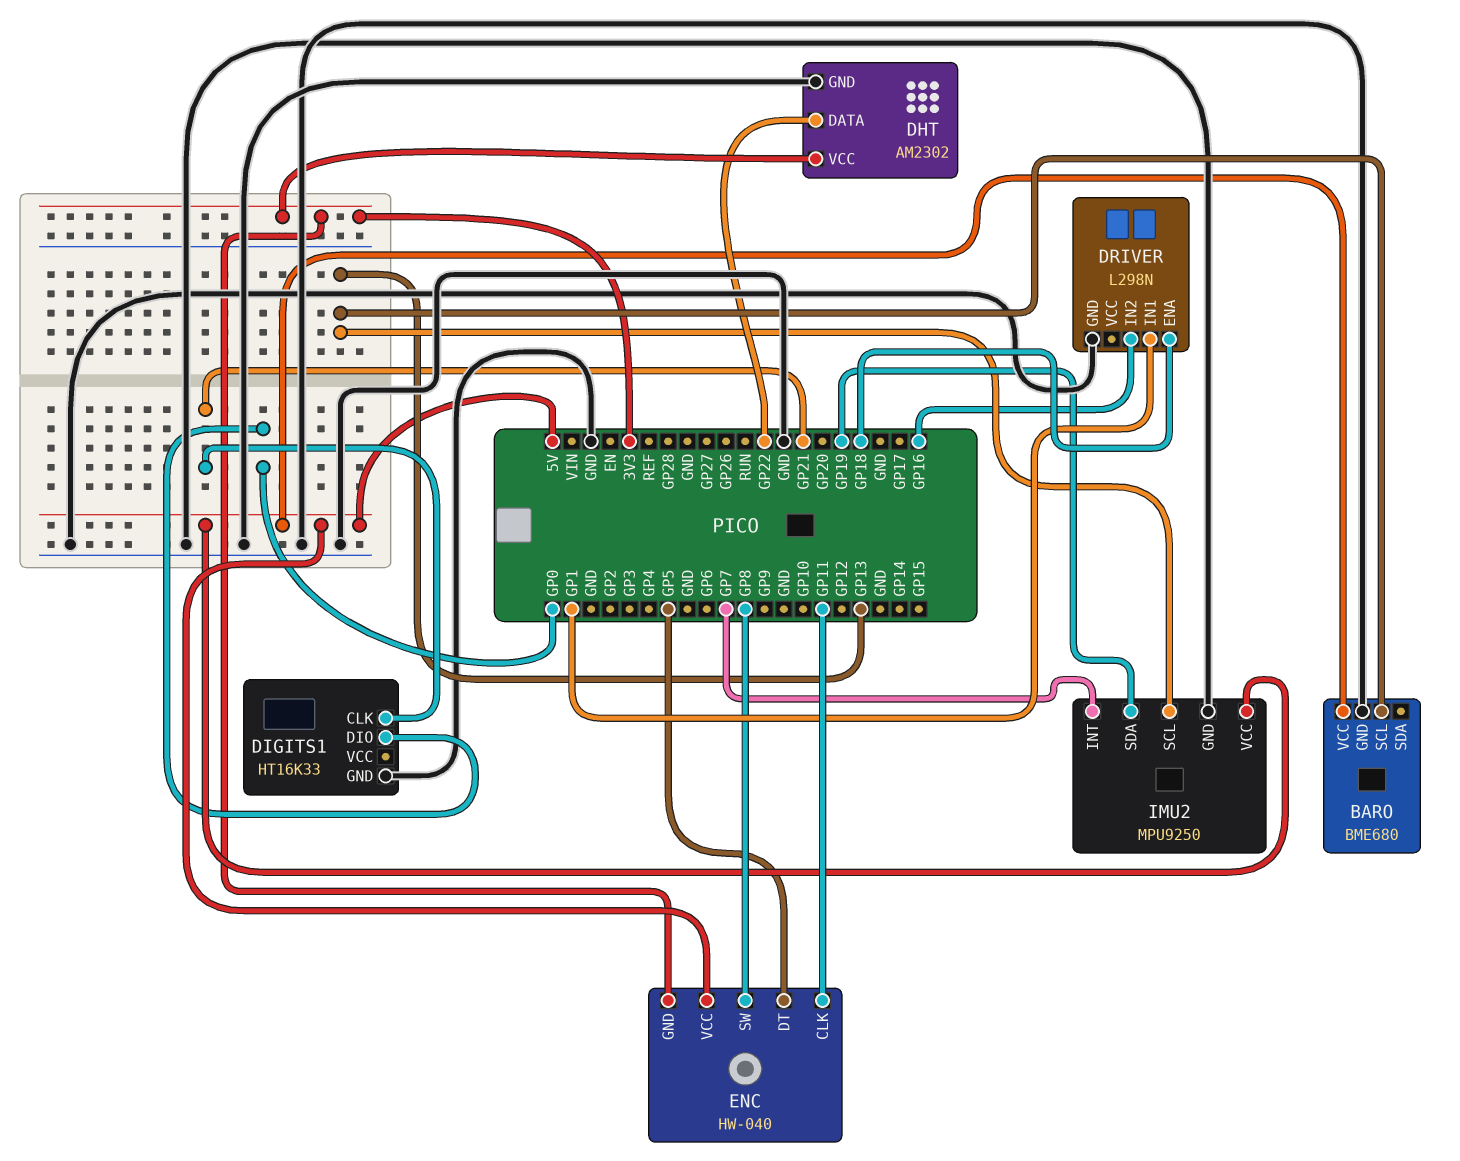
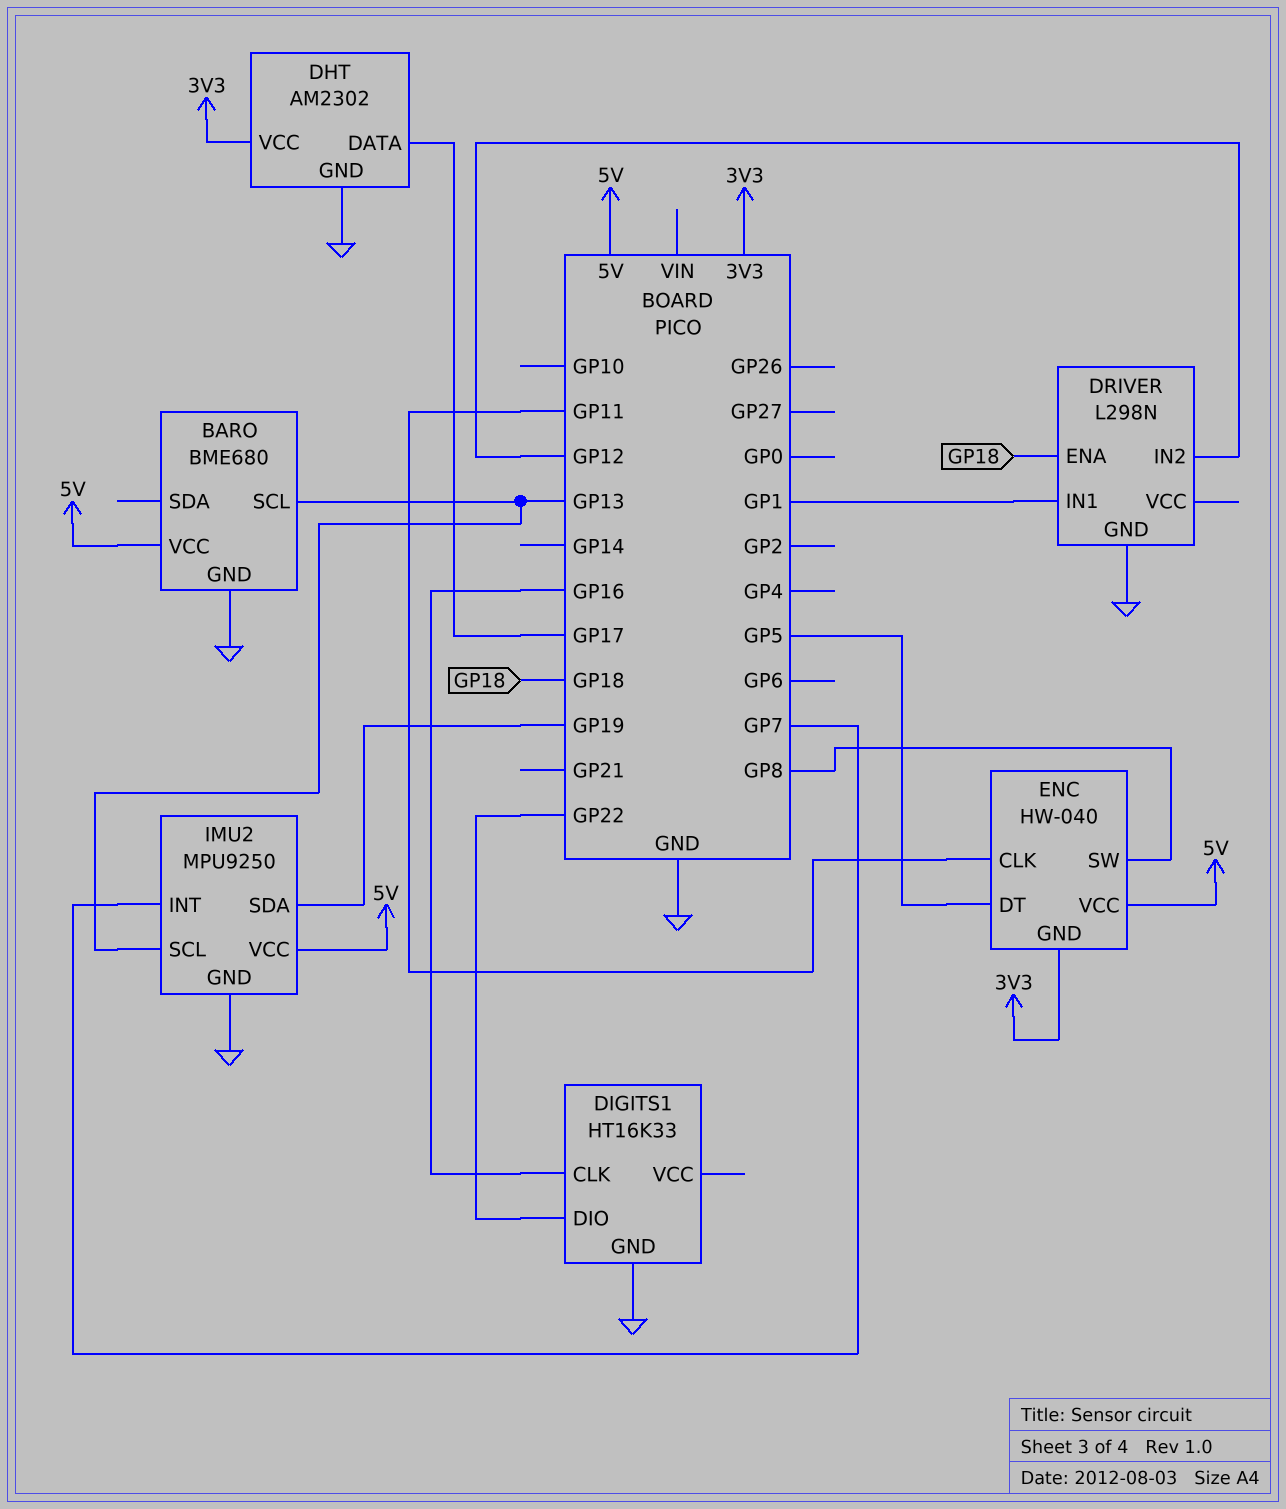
DHT pin DATA: GP22 -> GP17
DIGITS1 pin CLK: GP21 -> GP16
DIGITS1 pin DIO: GP0 -> GP22
DRIVER pin IN2: GP16 -> GP12

